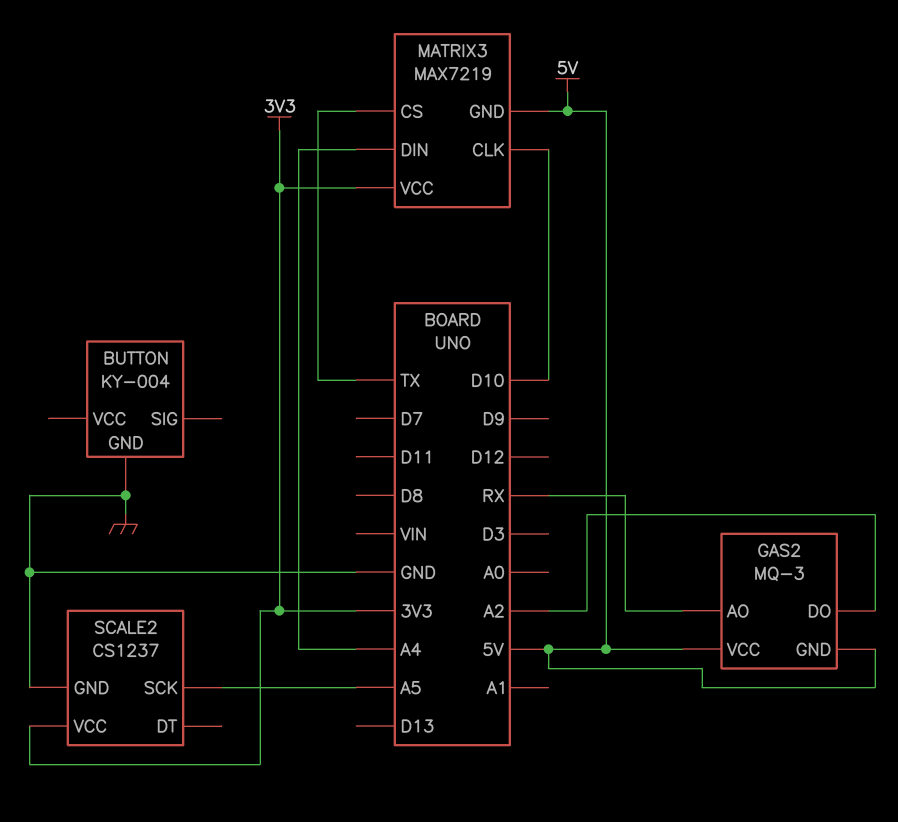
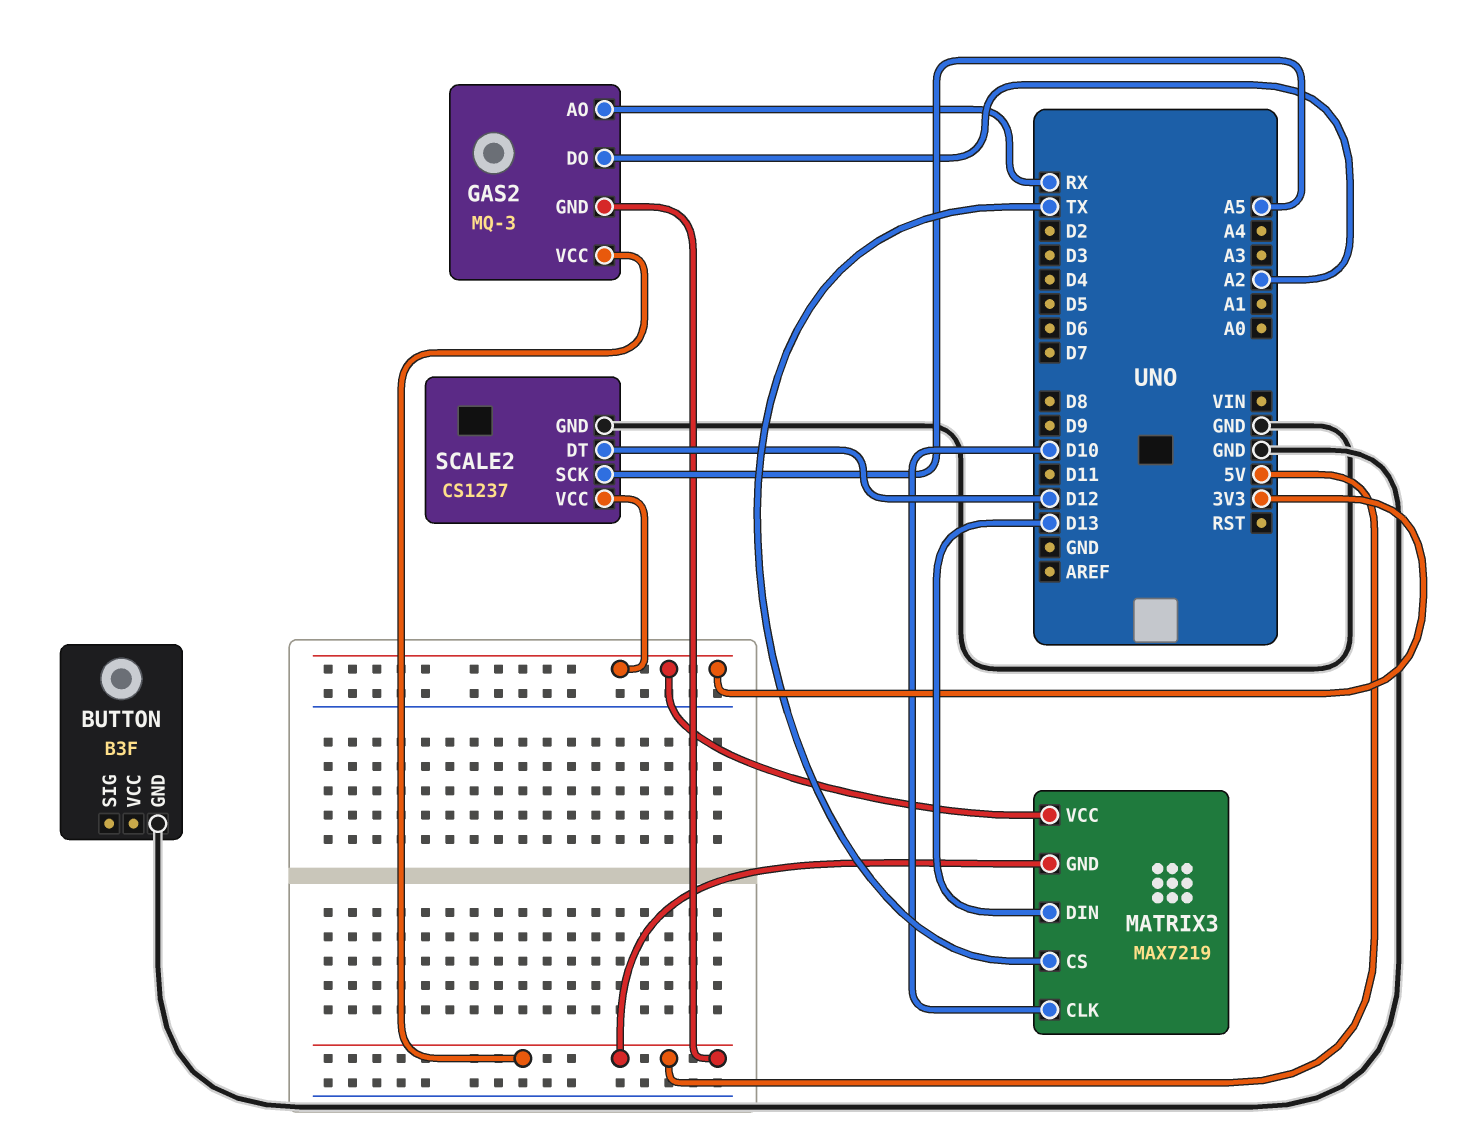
BUTTON: KY-004 -> B3F
MATRIX3 pin DIN: A4 -> D13
SCALE2 pin DT: none -> D12

